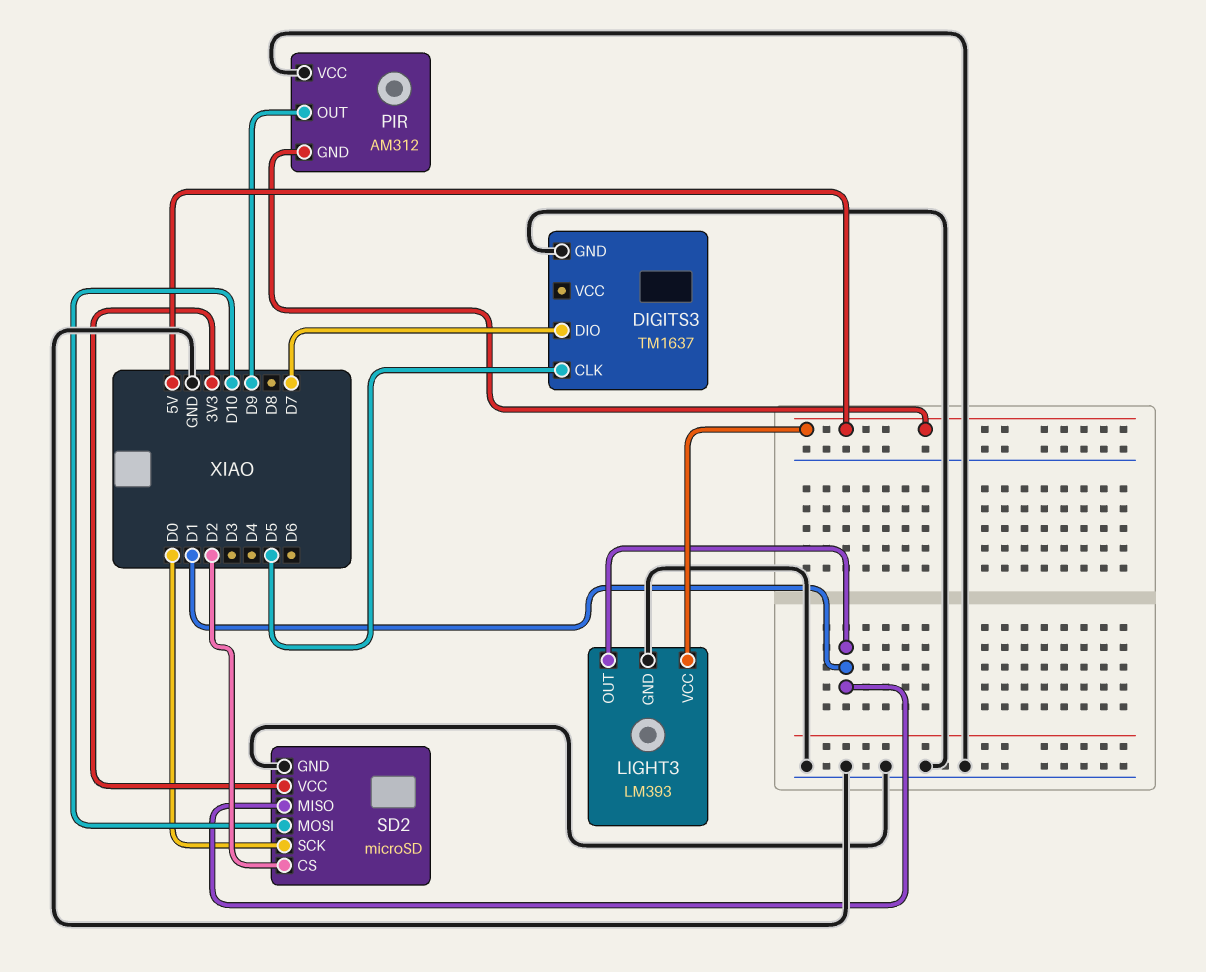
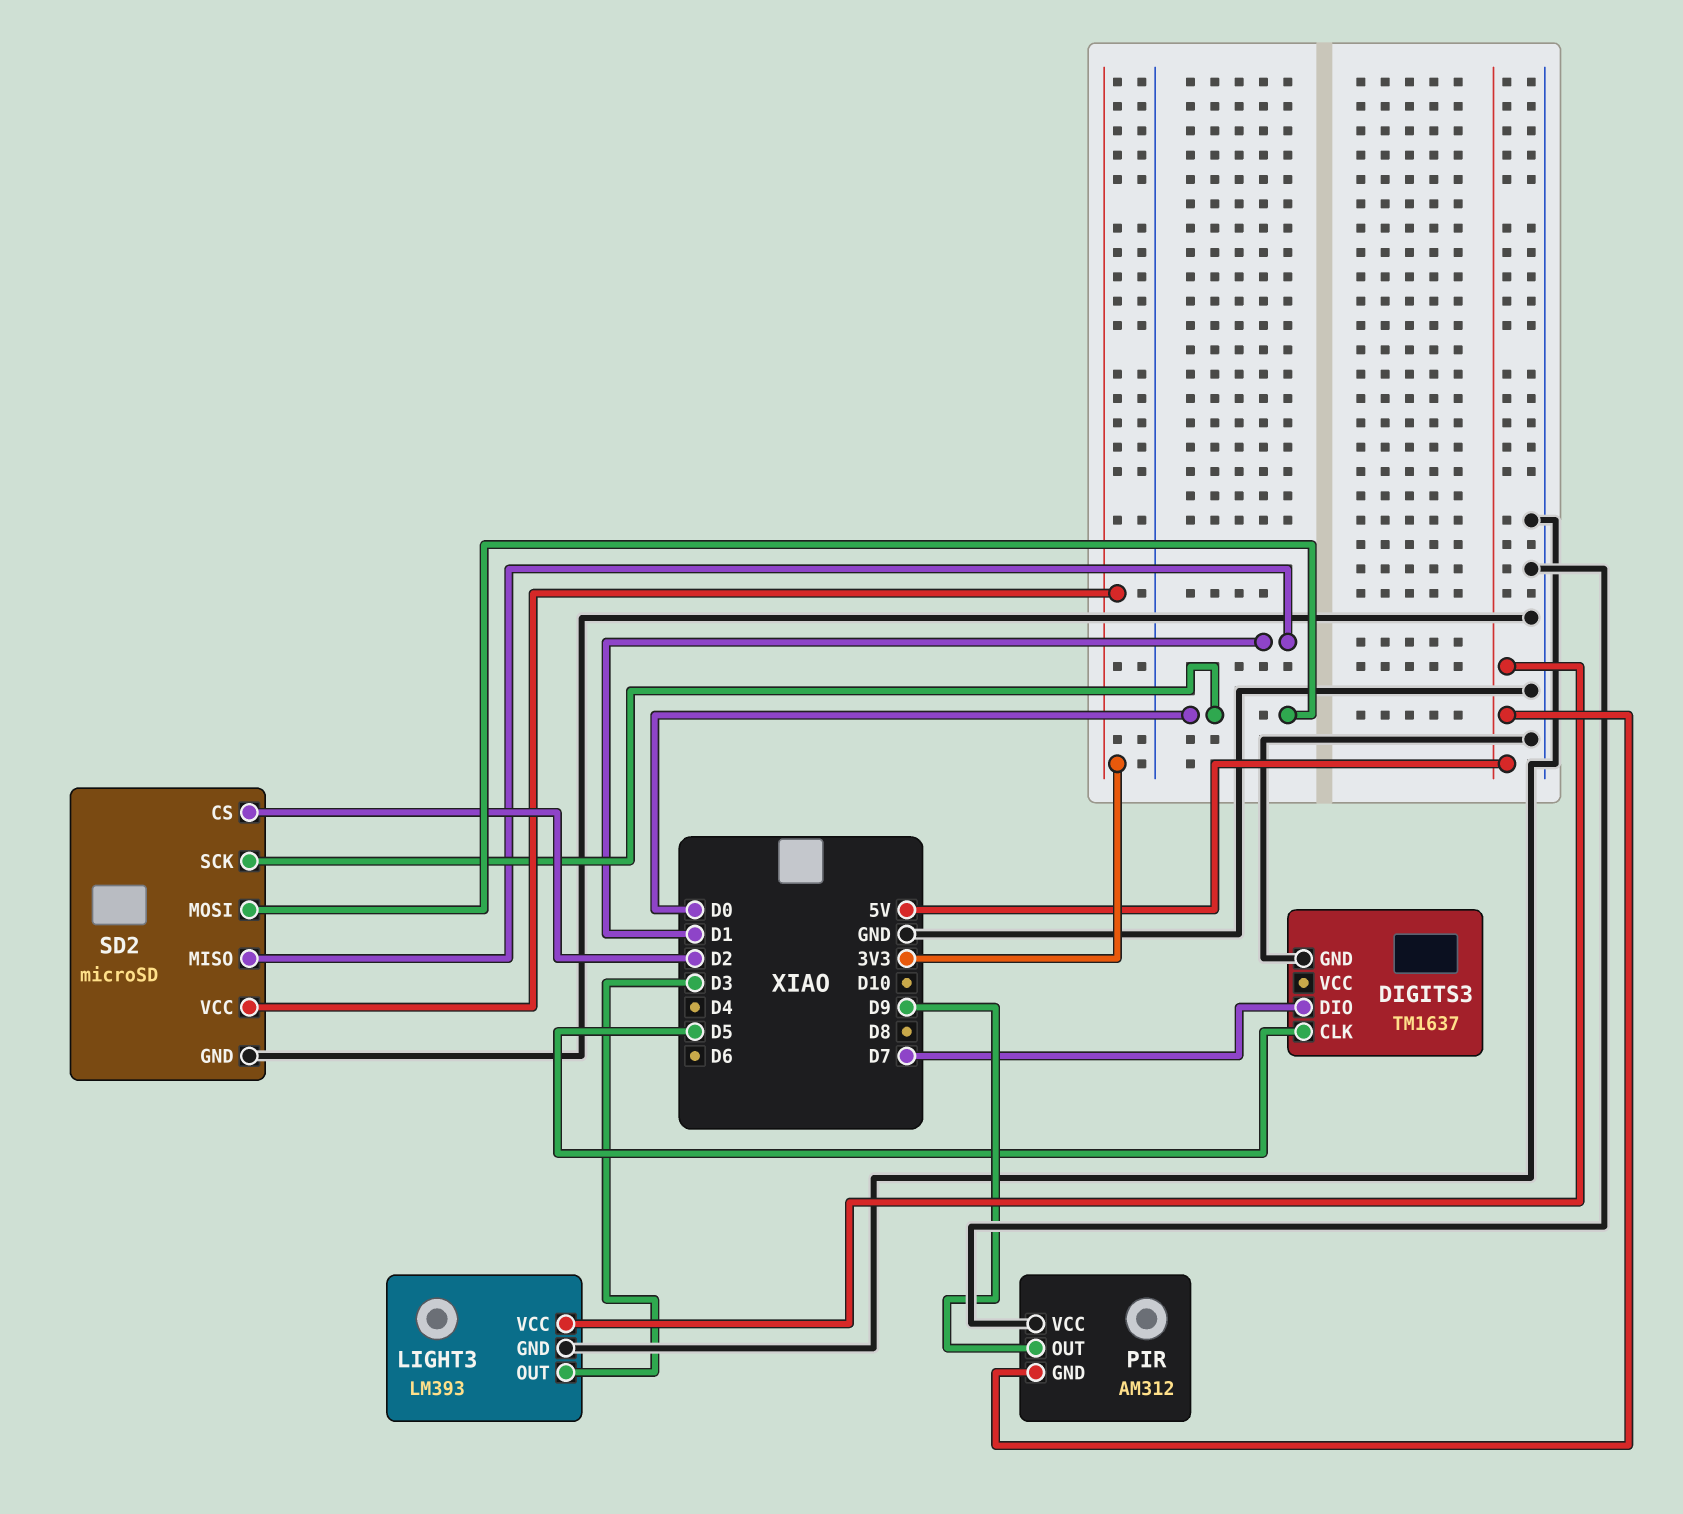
LIGHT3 pin OUT: D1 -> D3
SD2 pin MOSI: D10 -> D0

